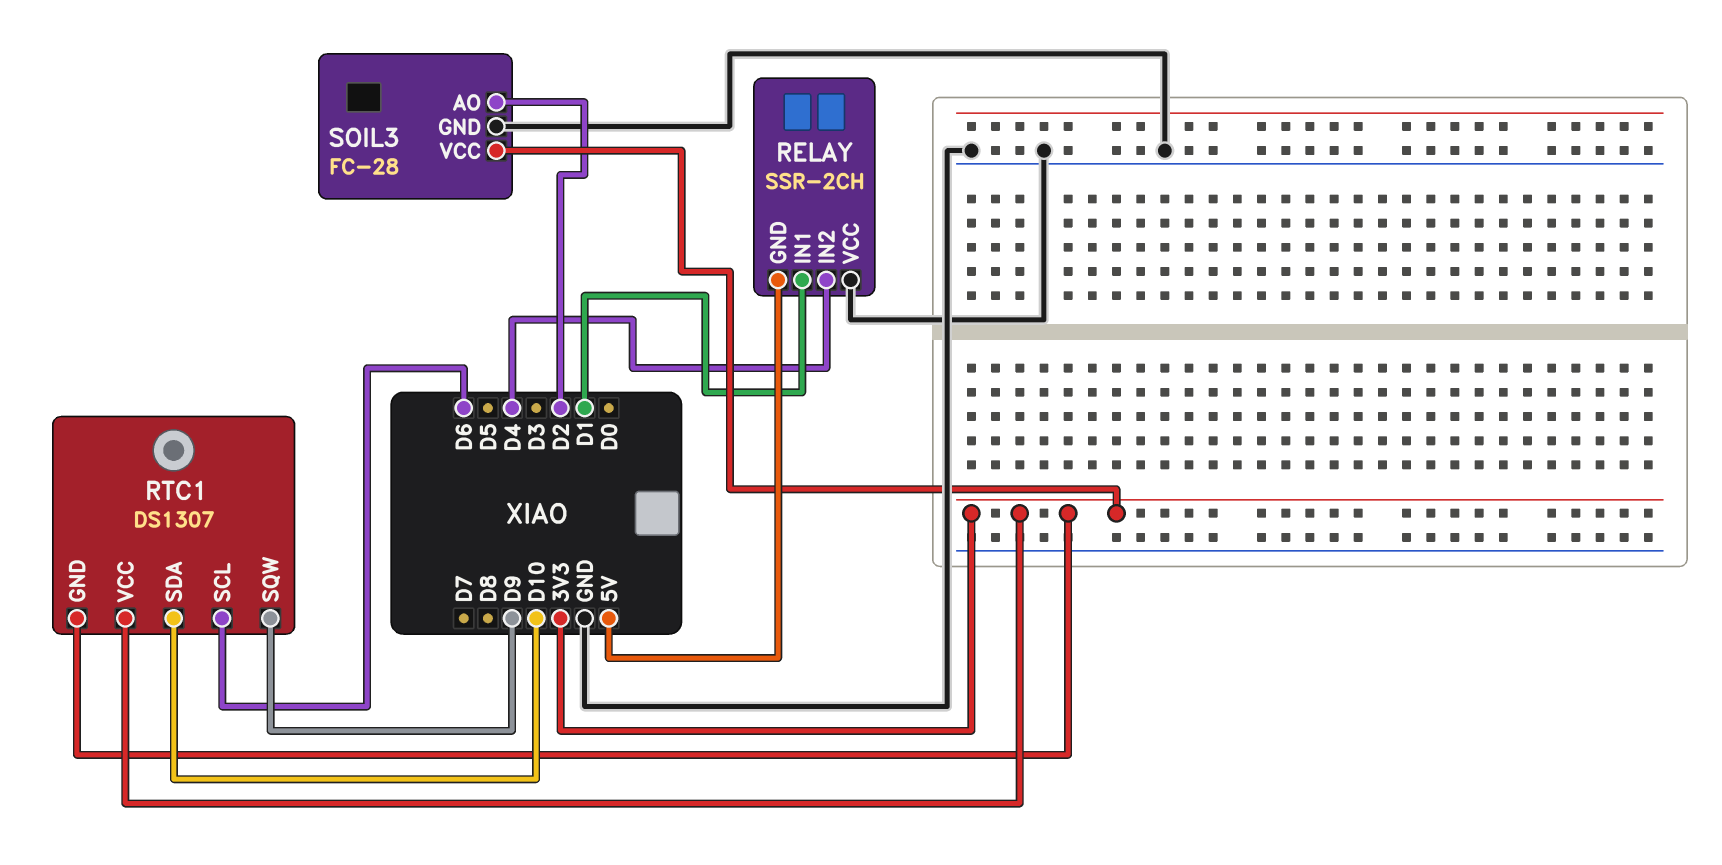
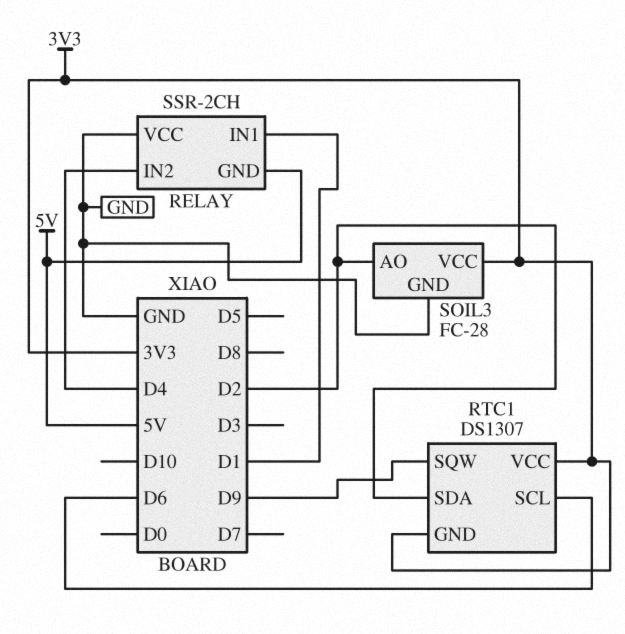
RTC1 pin SDA: D10 -> D2

